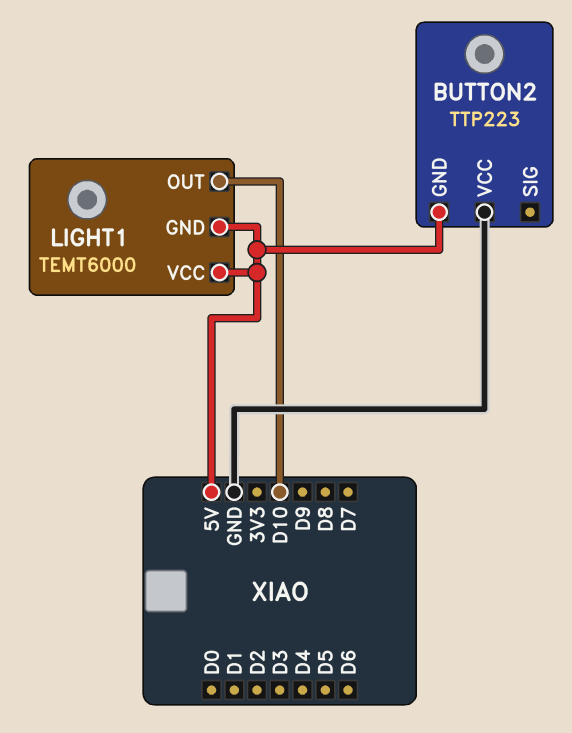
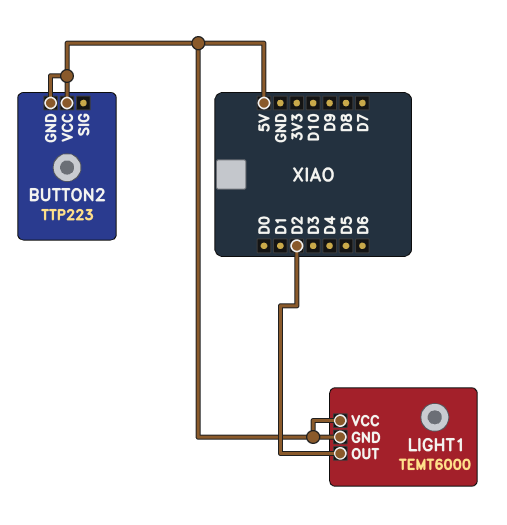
BUTTON2 pin VCC: GND -> 5V
LIGHT1 pin OUT: D10 -> D2

